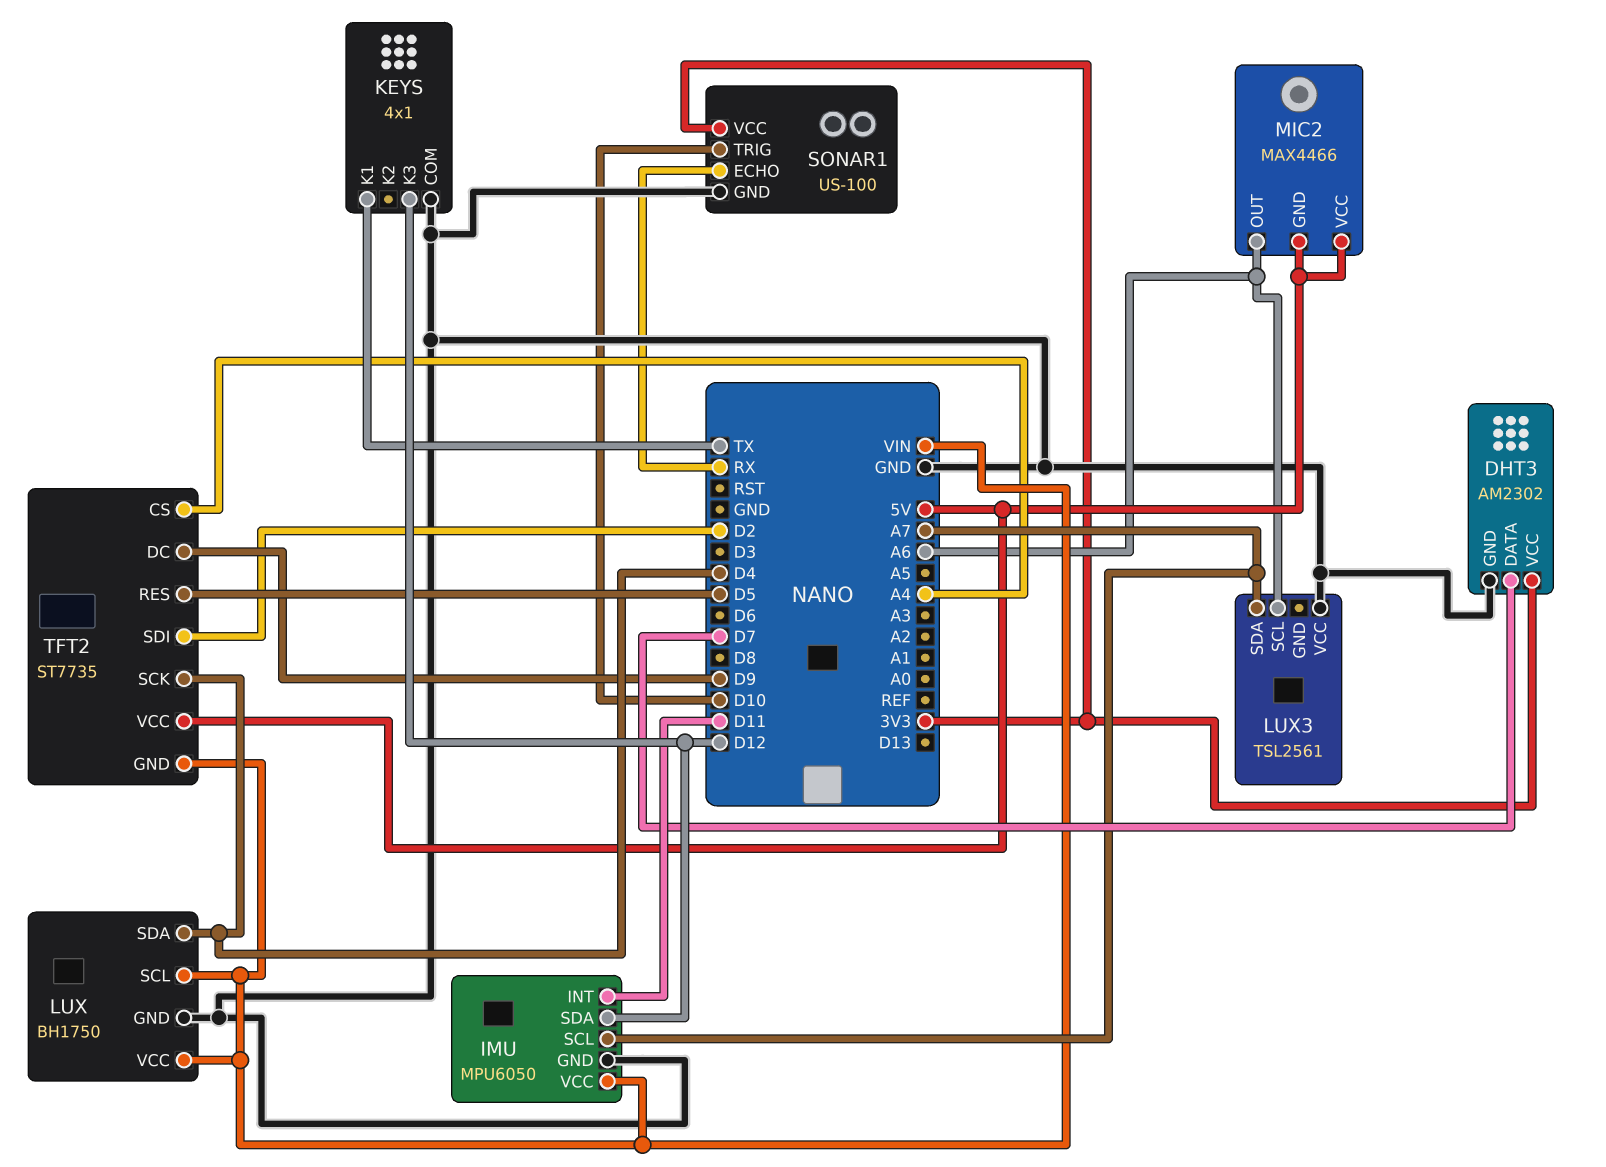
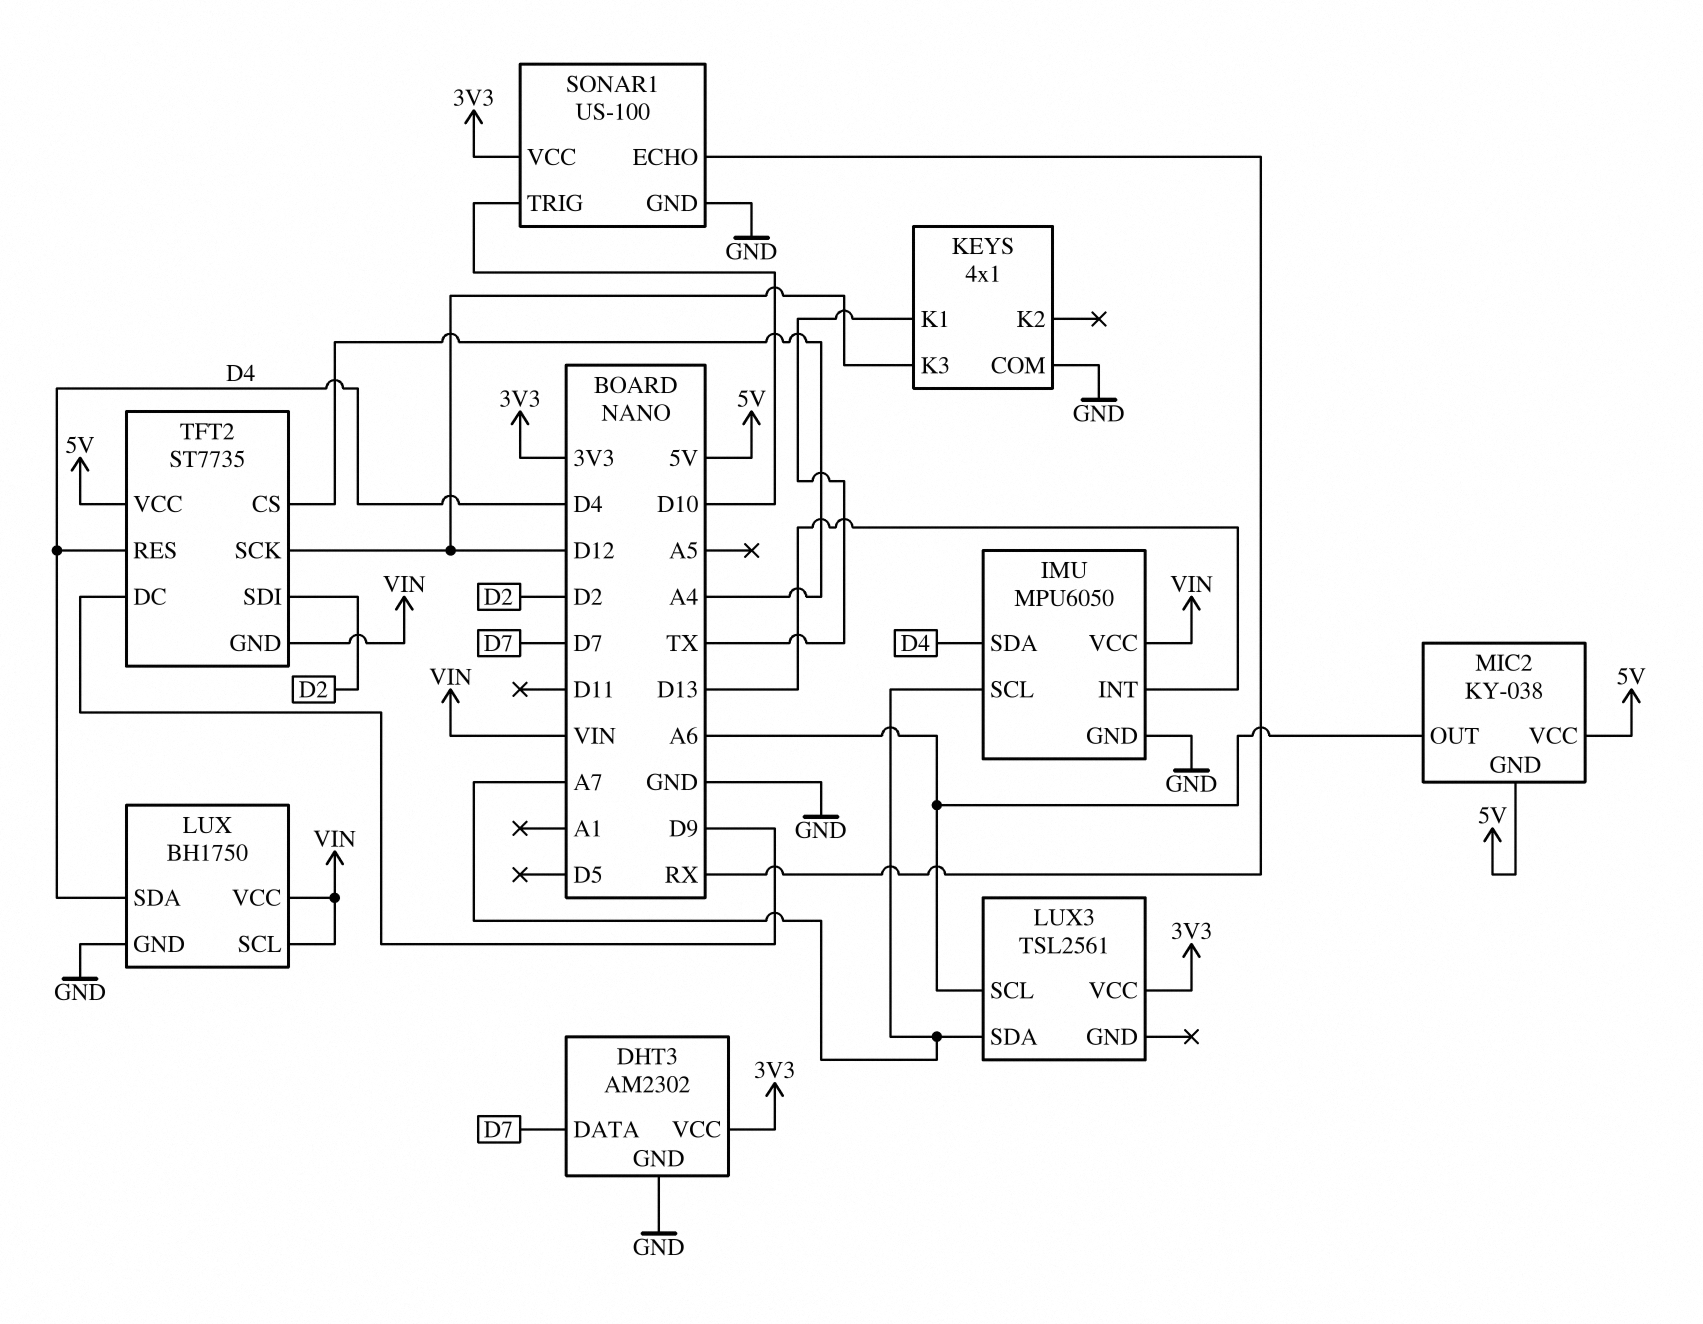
IMU pin INT: D11 -> D13
IMU pin SDA: D12 -> D4
LUX3 pin VCC: GND -> 3V3
MIC2: MAX4466 -> KY-038
TFT2 pin RES: D5 -> D4
TFT2 pin SCK: D4 -> D12

